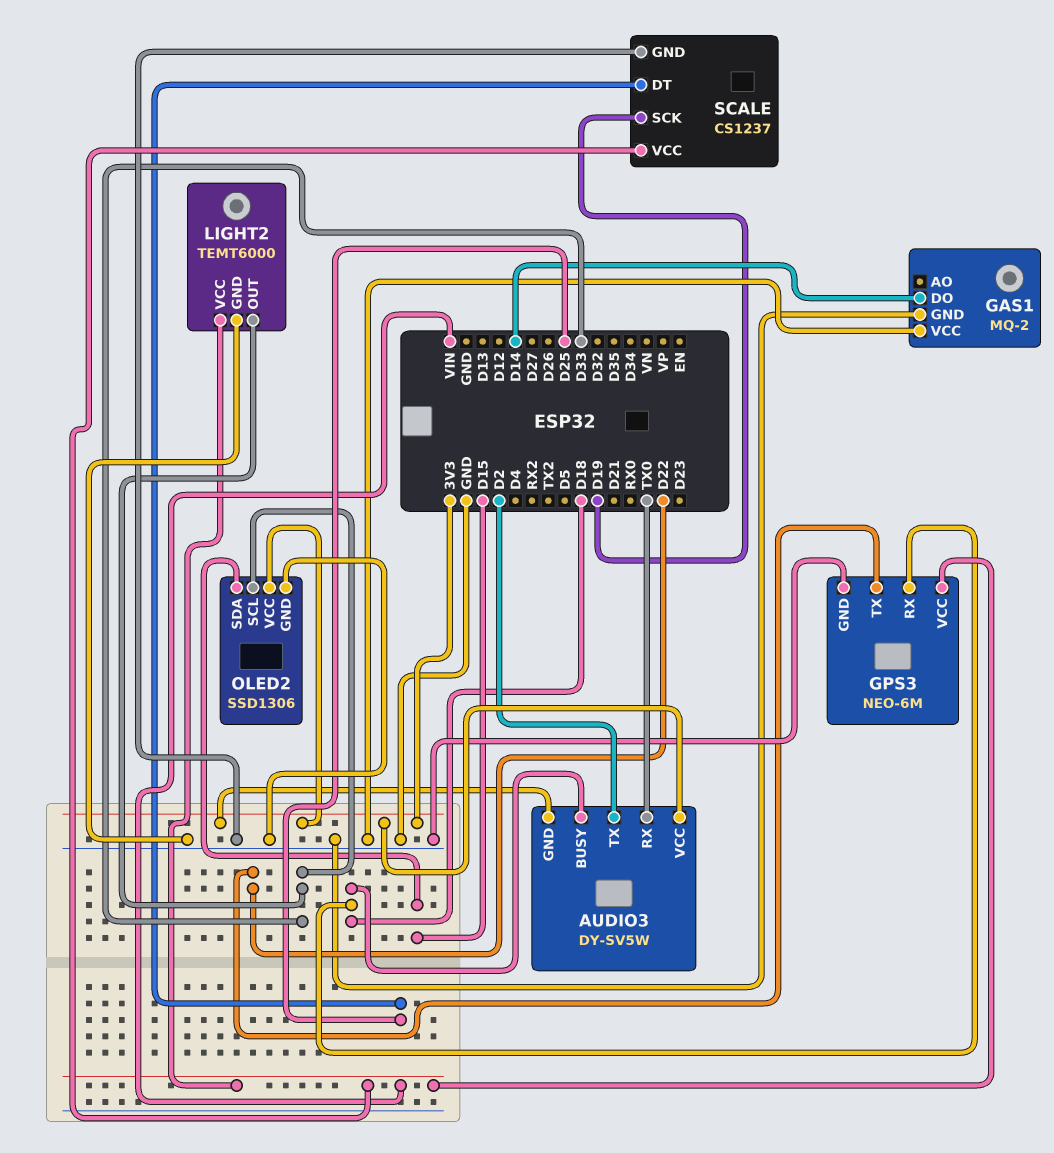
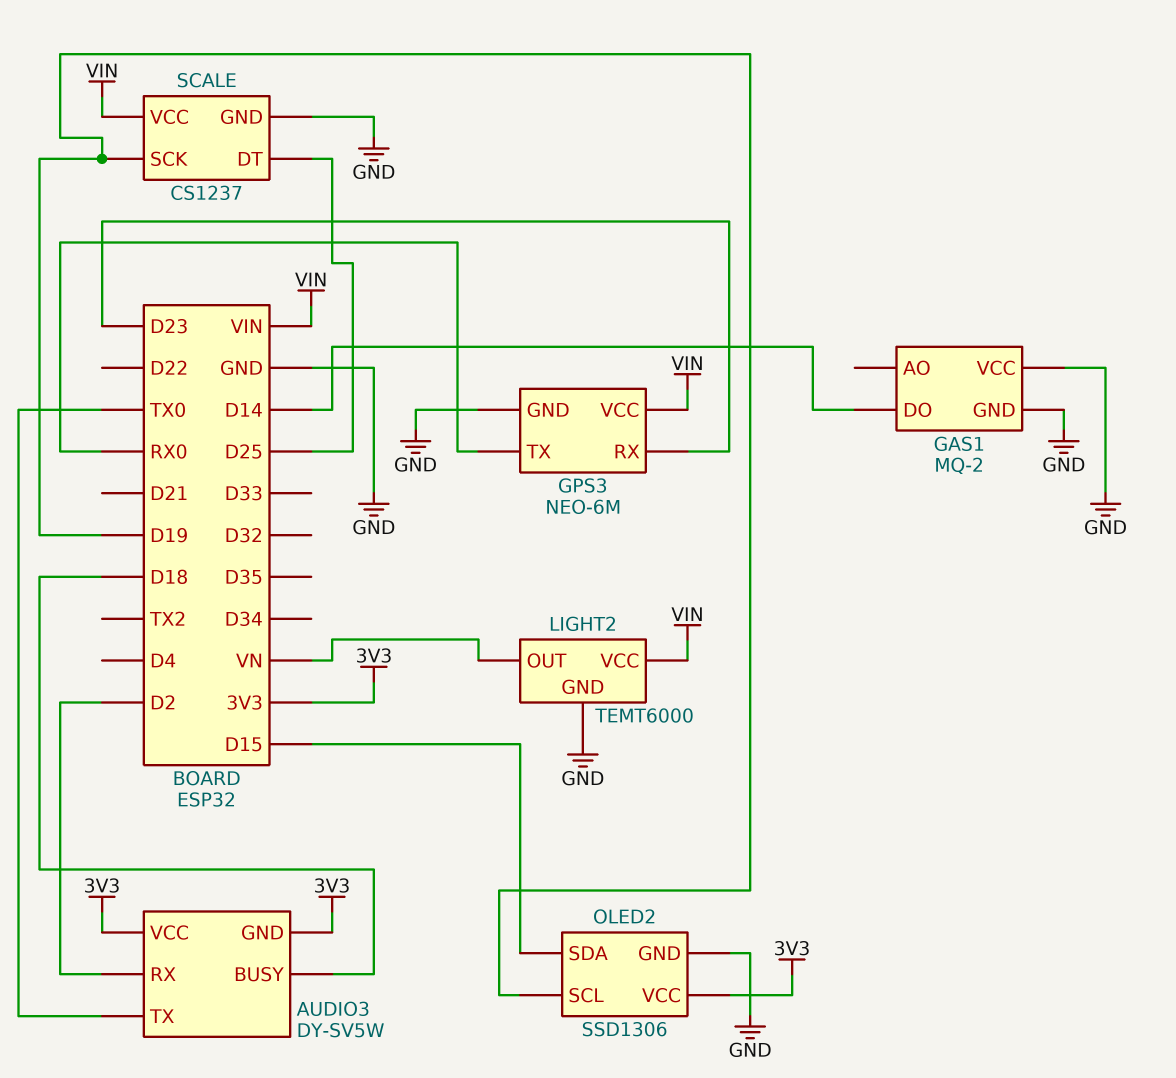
AUDIO3 pin RX: TX0 -> D2
AUDIO3 pin TX: D2 -> TX0
GPS3 pin RX: D18 -> D23
GPS3 pin TX: D22 -> RX0
LIGHT2 pin OUT: D33 -> VN
OLED2 pin SCL: D33 -> D19

